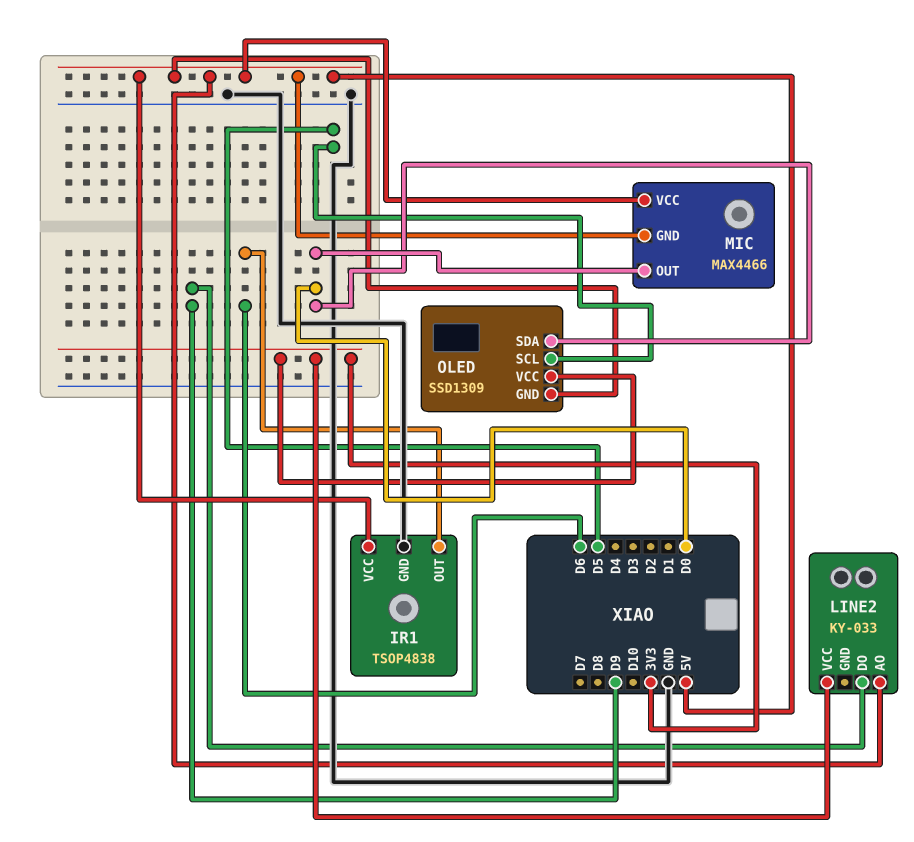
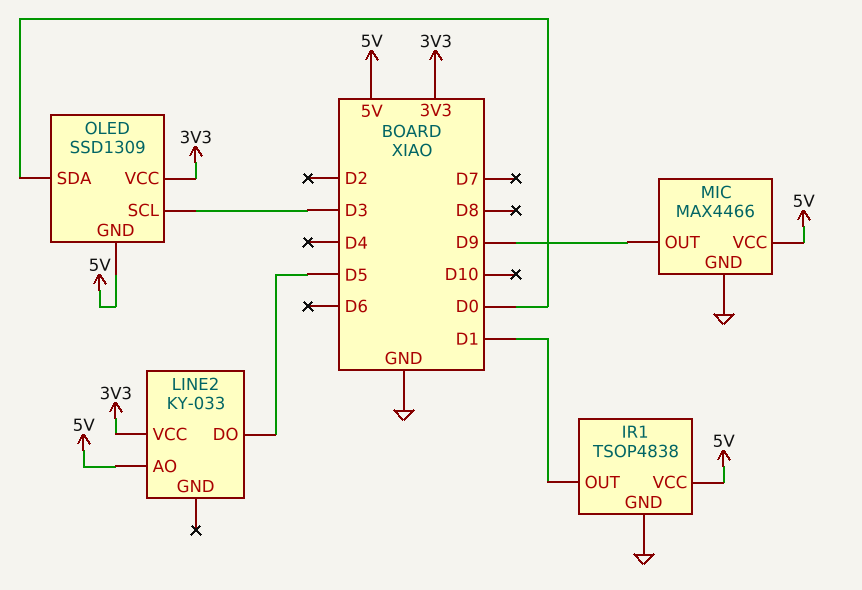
IR1 pin OUT: D6 -> D1
LINE2 pin DO: D9 -> D5
MIC pin GND: 5V -> GND
MIC pin OUT: D0 -> D9
OLED pin SCL: D5 -> D3

